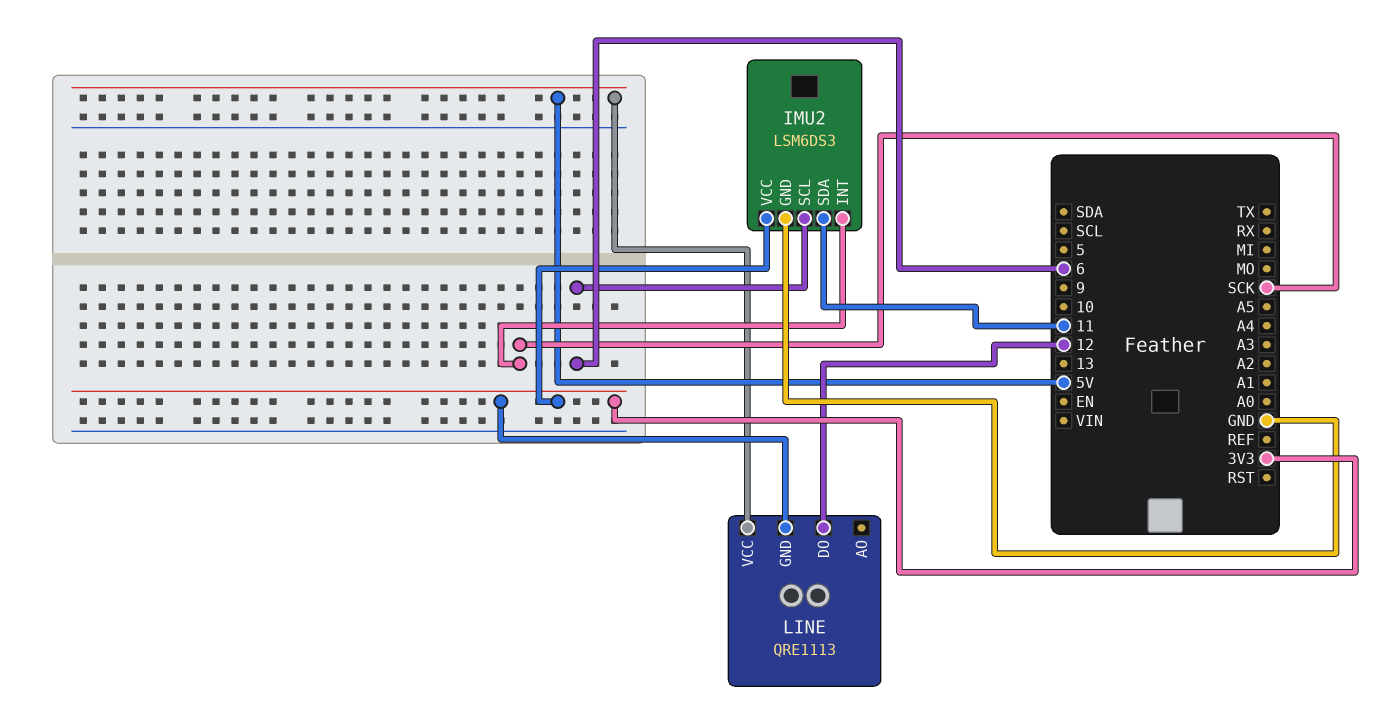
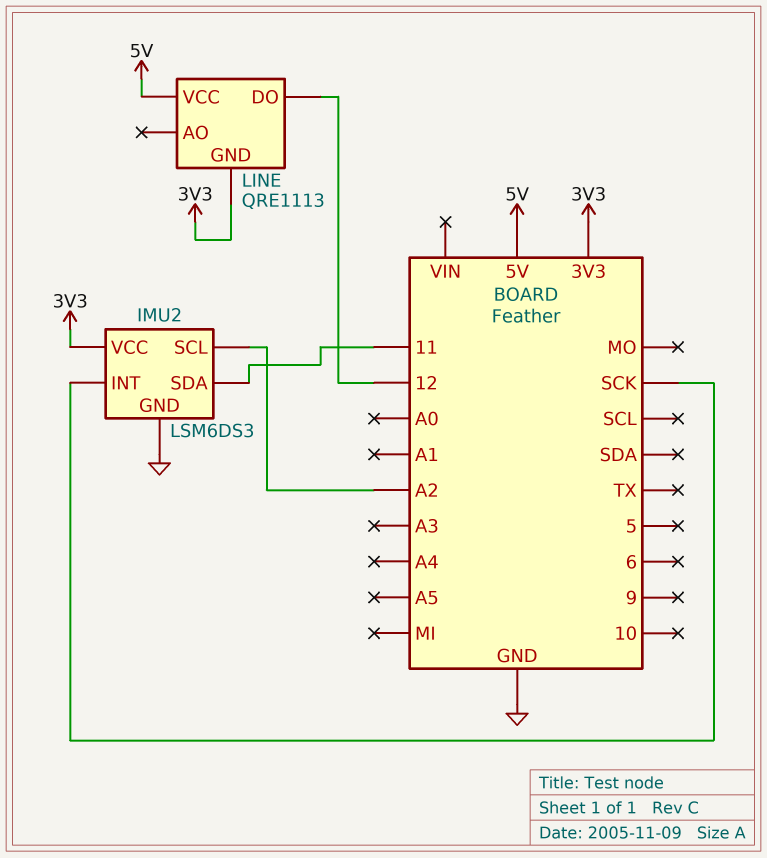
IMU2 pin SCL: 6 -> A2

